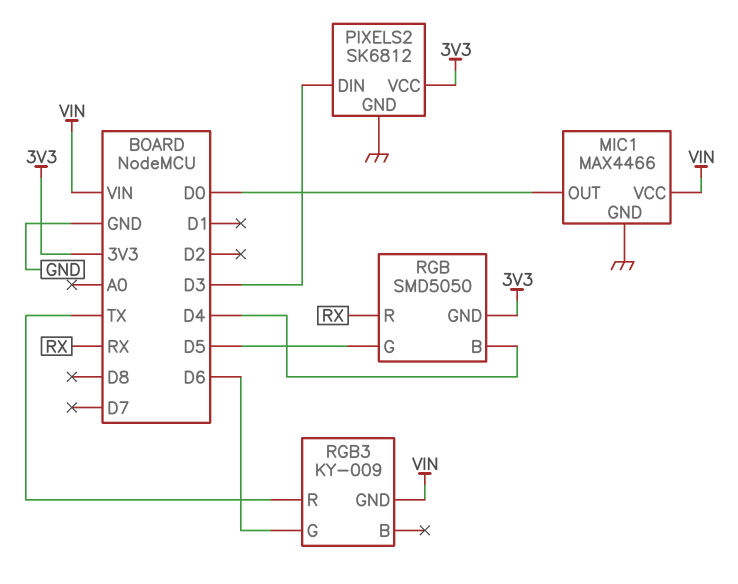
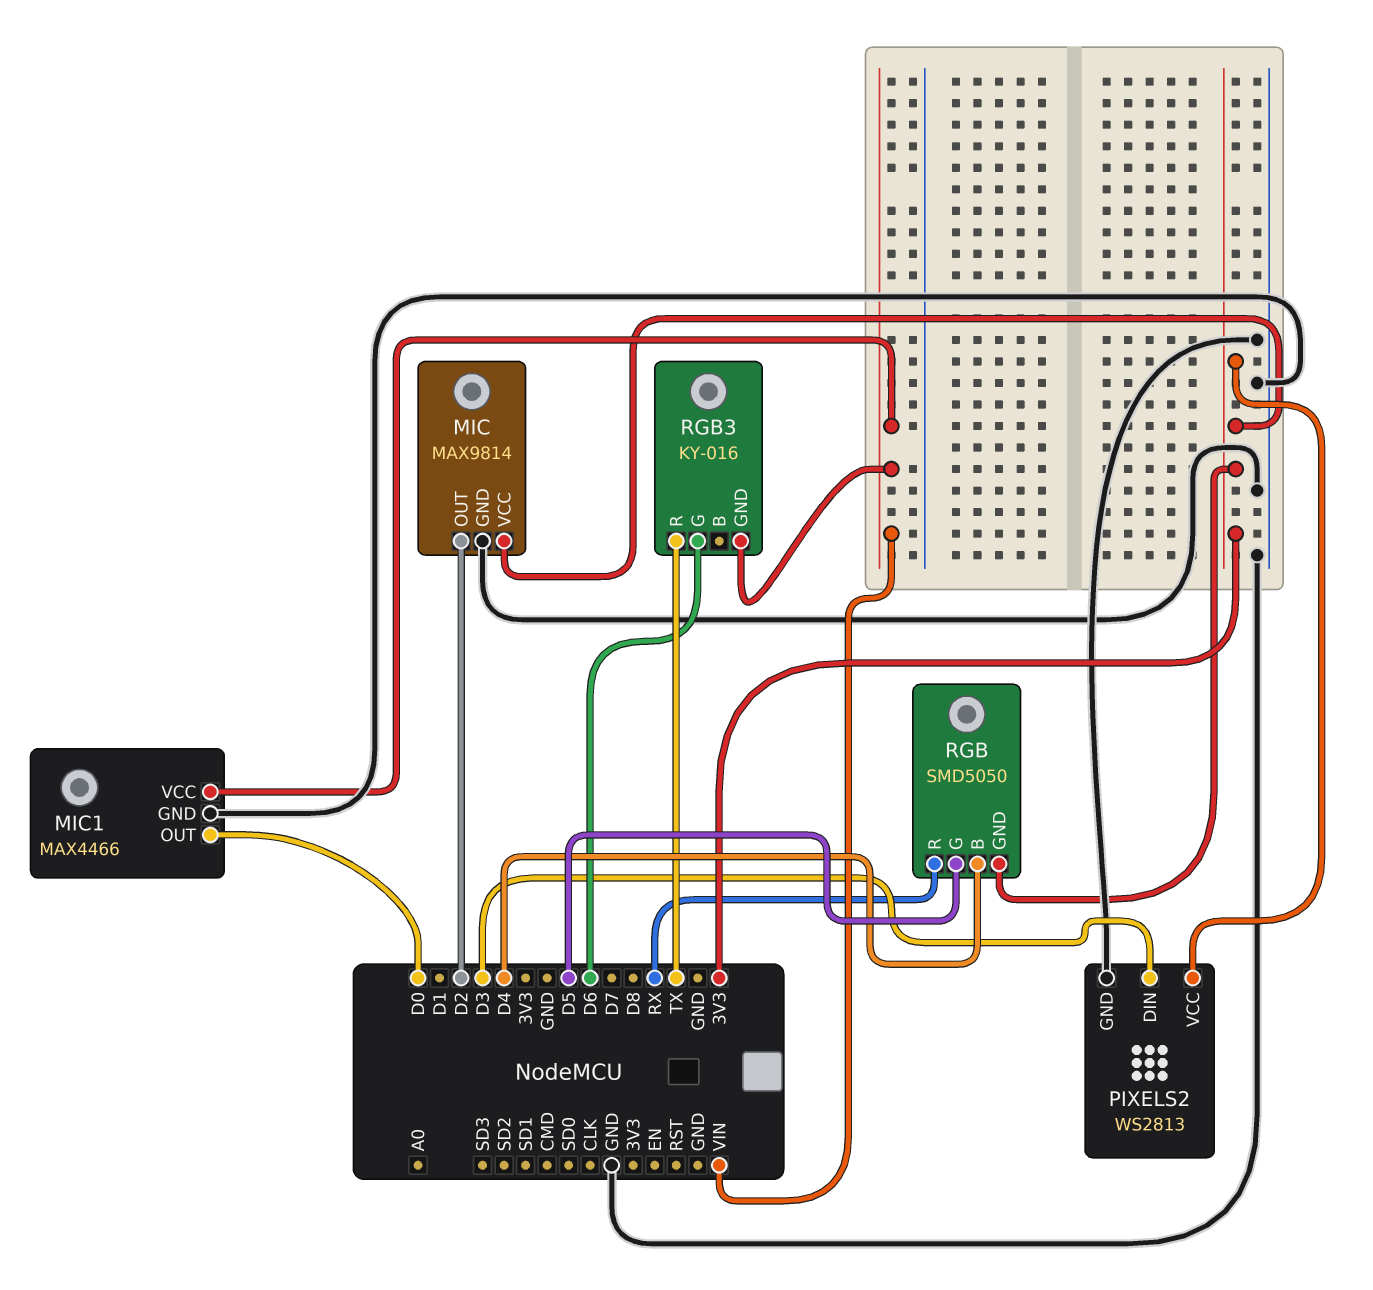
MIC: none -> MAX9814
MIC pin GND: none -> GND
MIC pin OUT: none -> D2
MIC pin VCC: none -> 3V3
PIXELS2: SK6812 -> WS2813
RGB3: KY-009 -> KY-016

